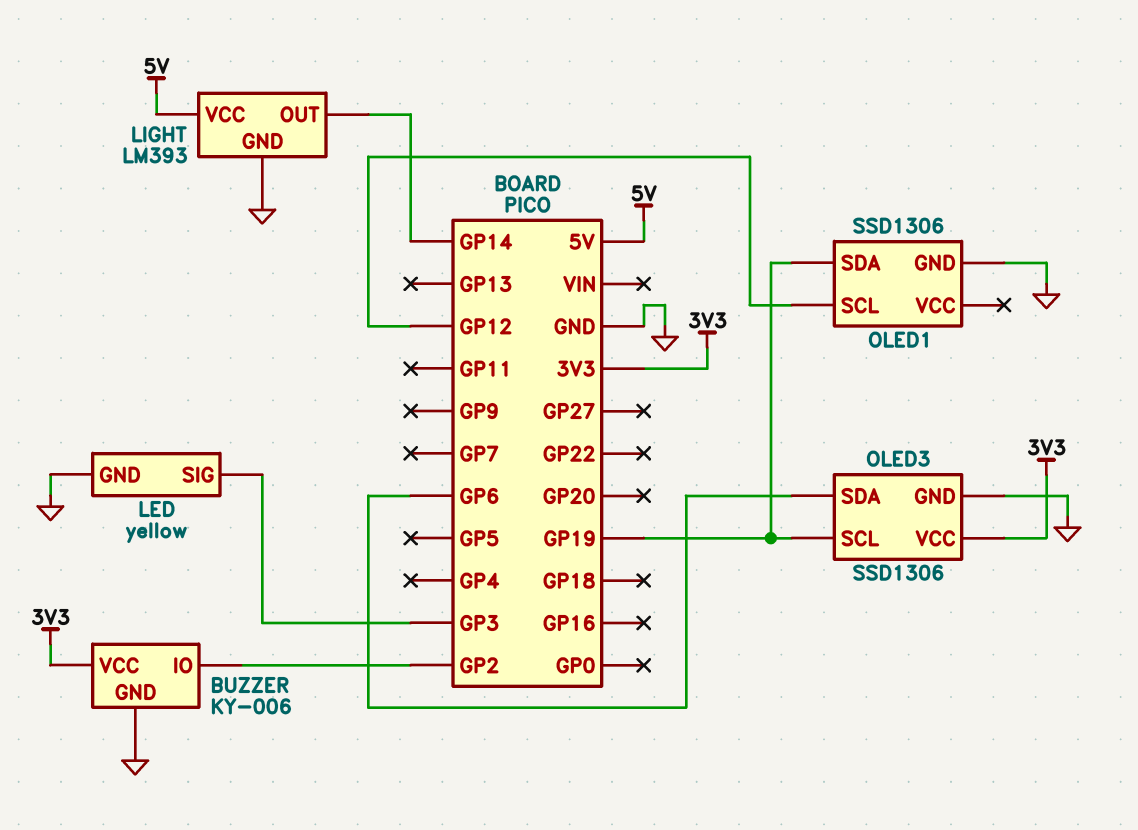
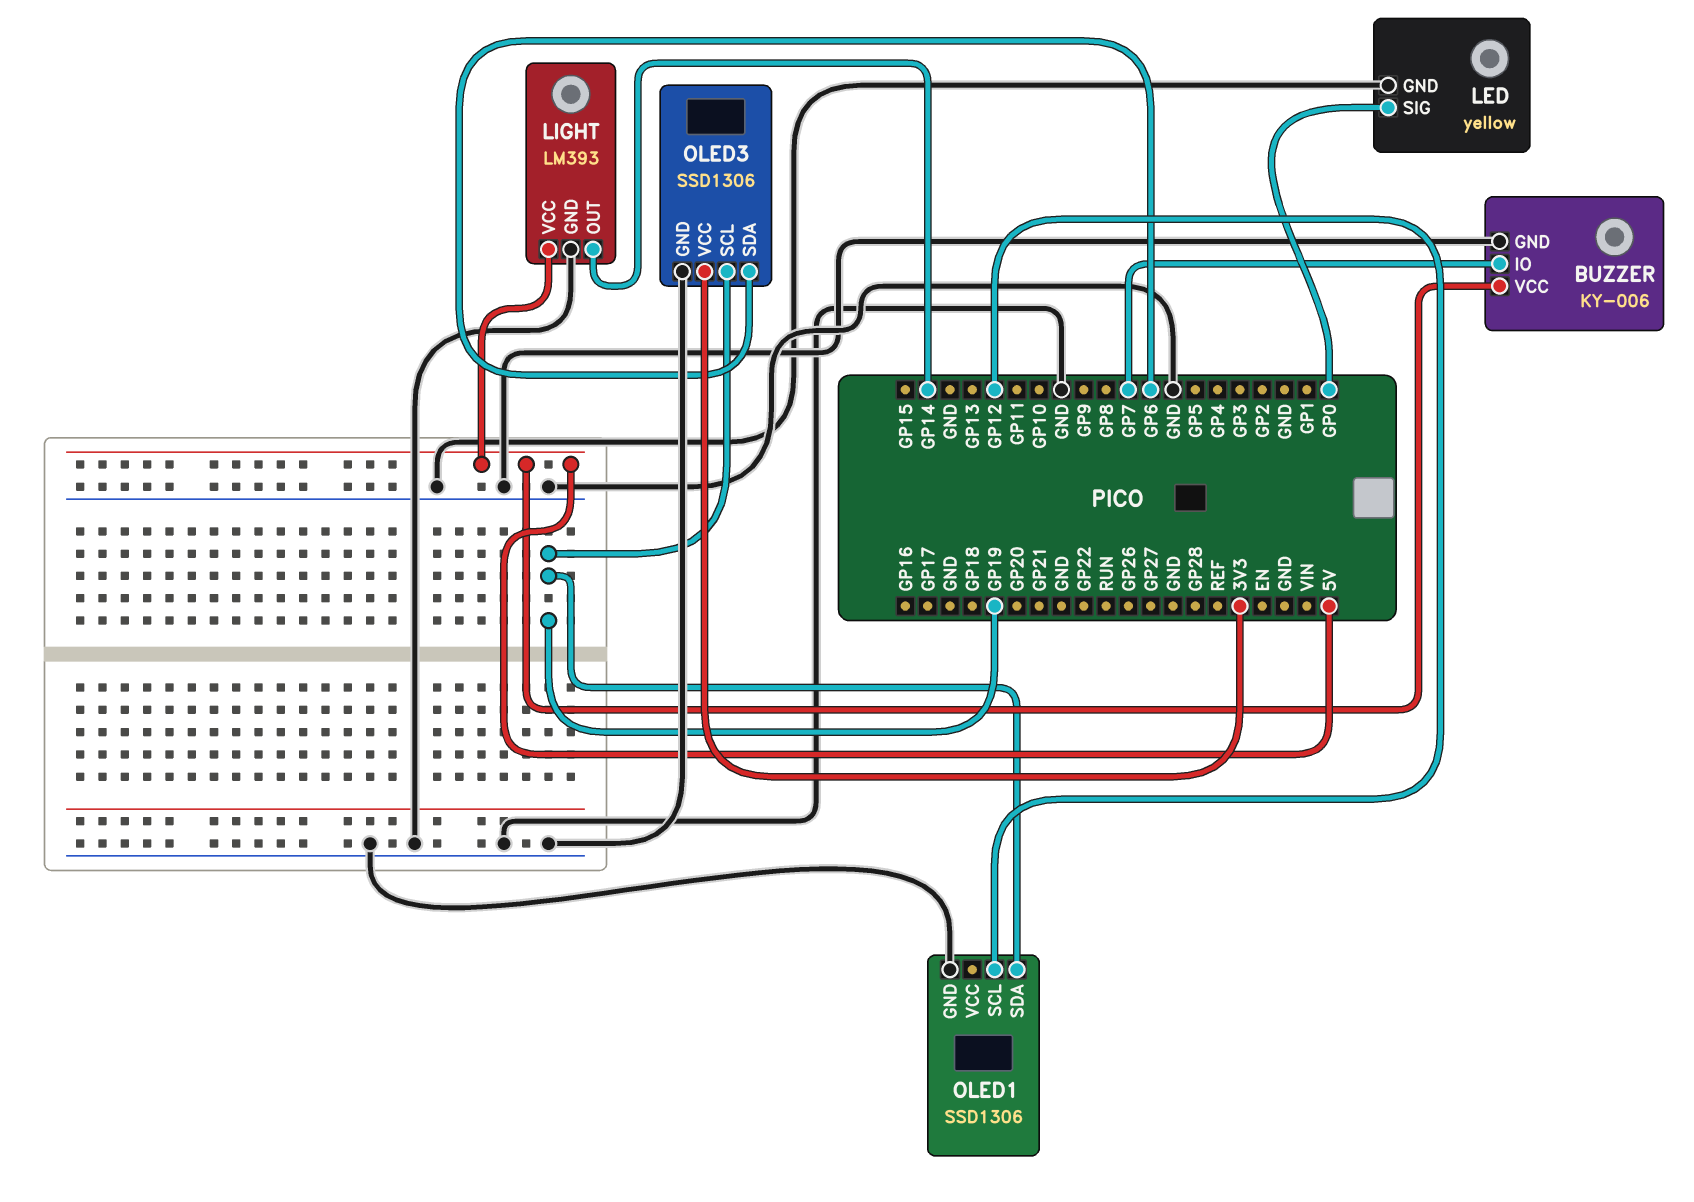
BUZZER pin IO: GP2 -> GP7
BUZZER pin VCC: 3V3 -> 5V
LED pin SIG: GP3 -> GP0

